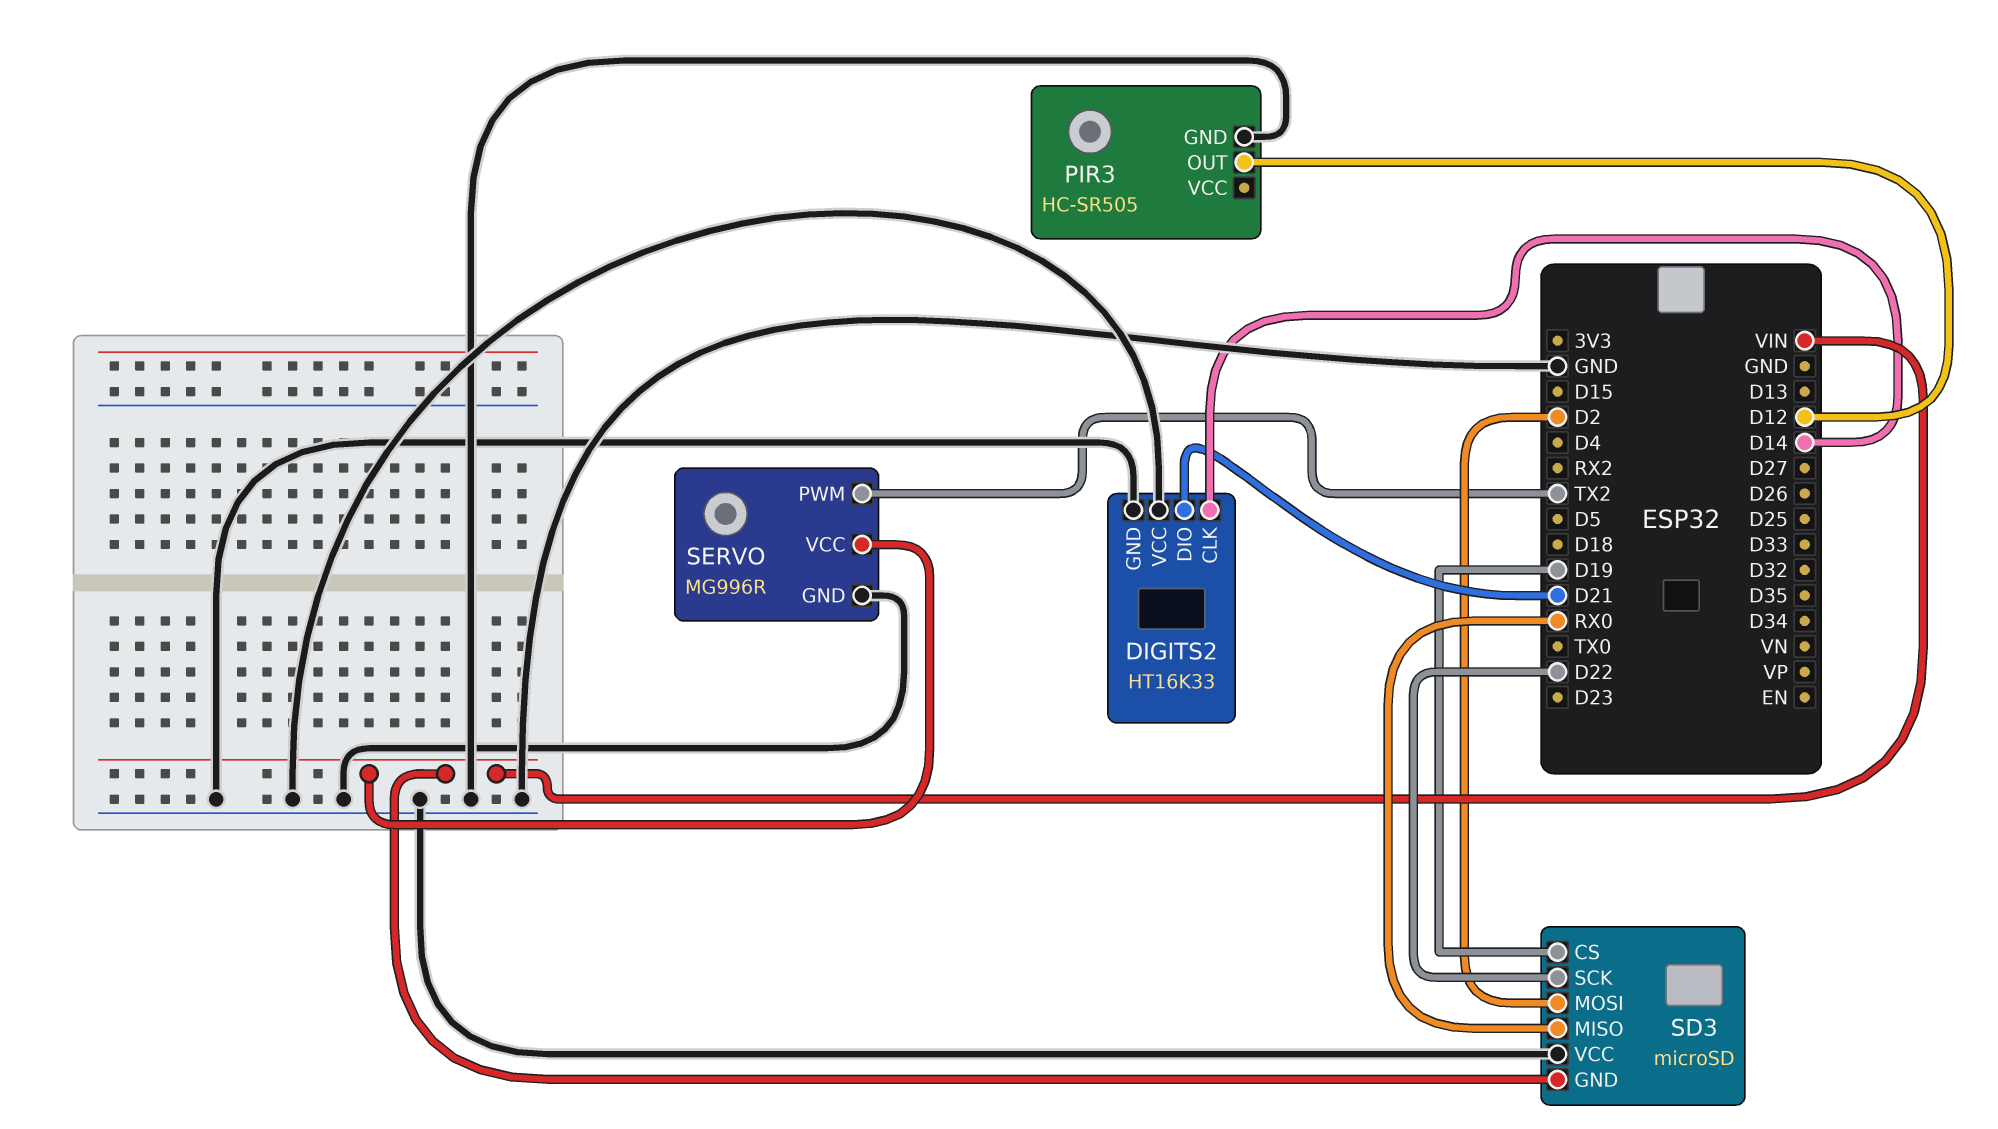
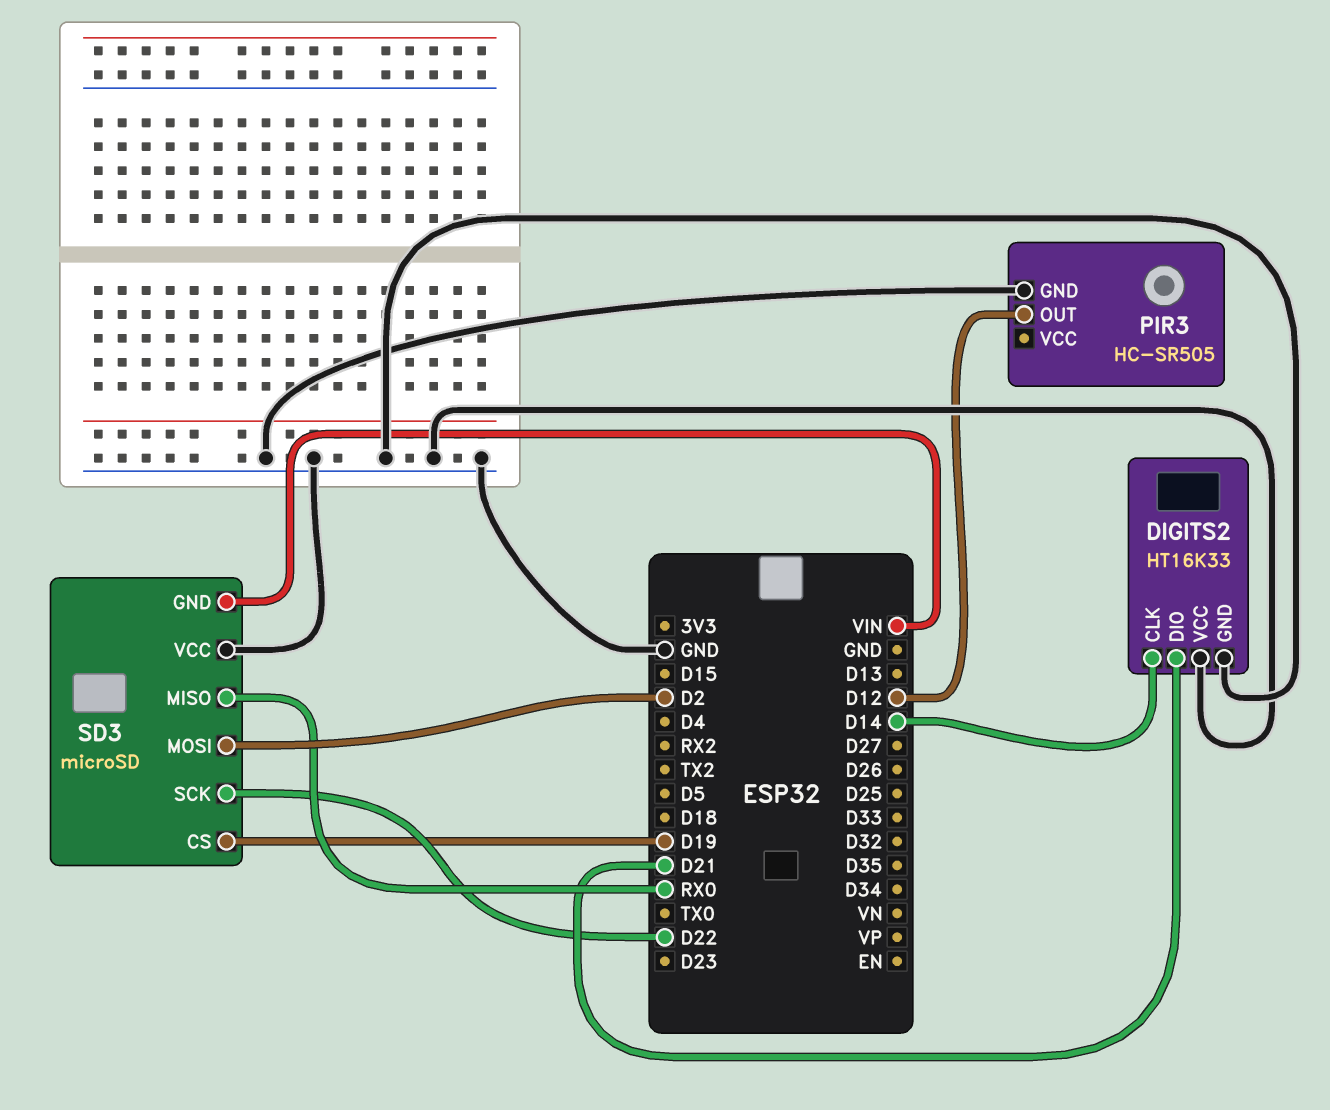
SERVO: MG996R -> none
SERVO pin GND: GND -> none
SERVO pin PWM: TX2 -> none
SERVO pin VCC: VIN -> none

